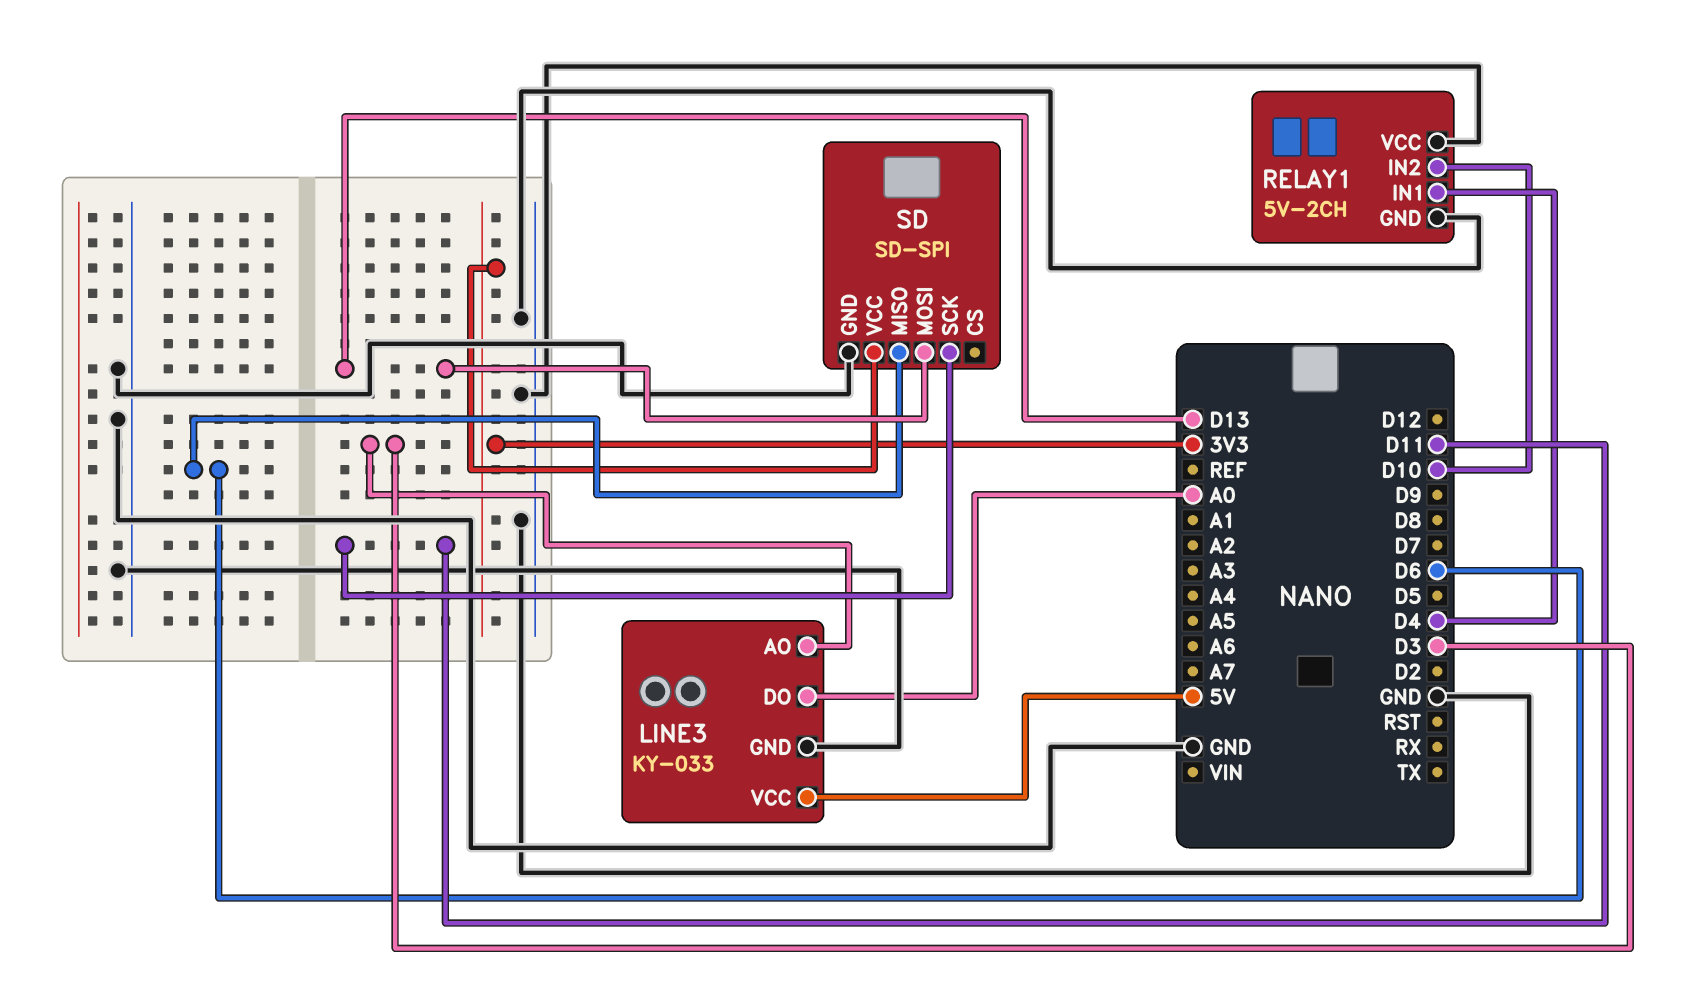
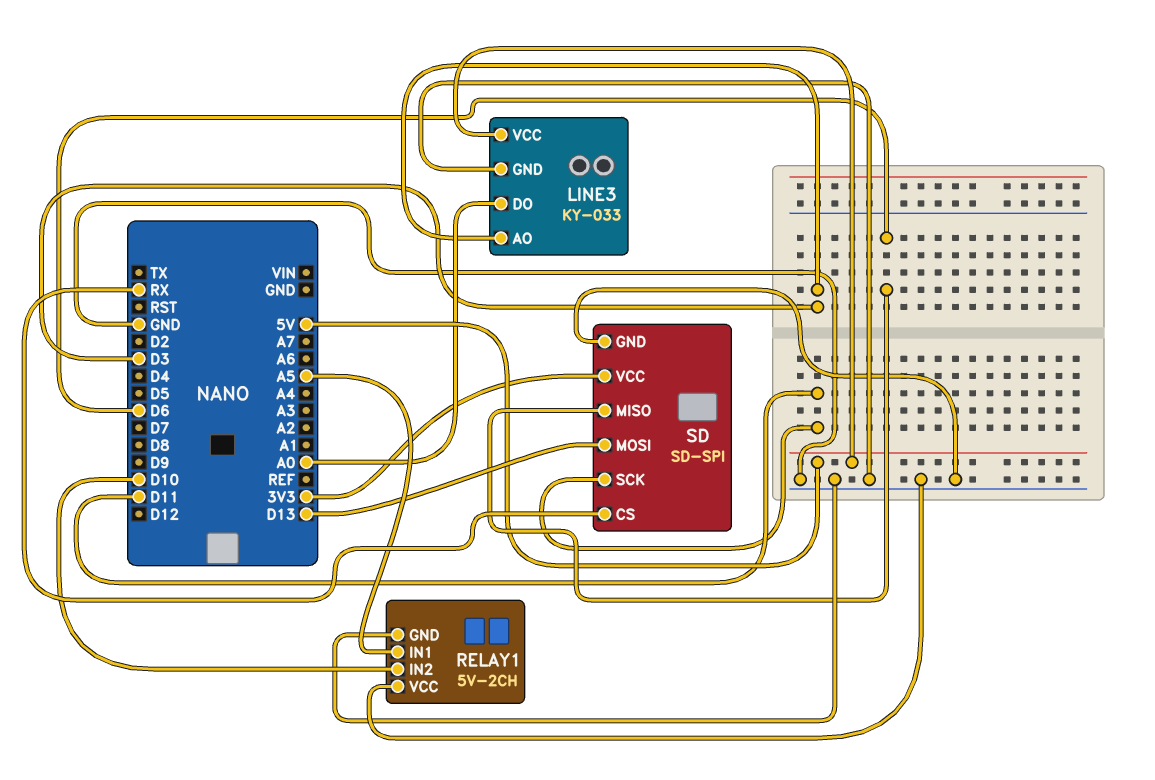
RELAY1 pin IN1: D4 -> A5
SD pin CS: none -> RX

